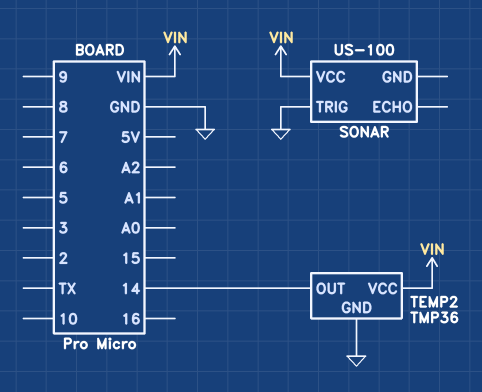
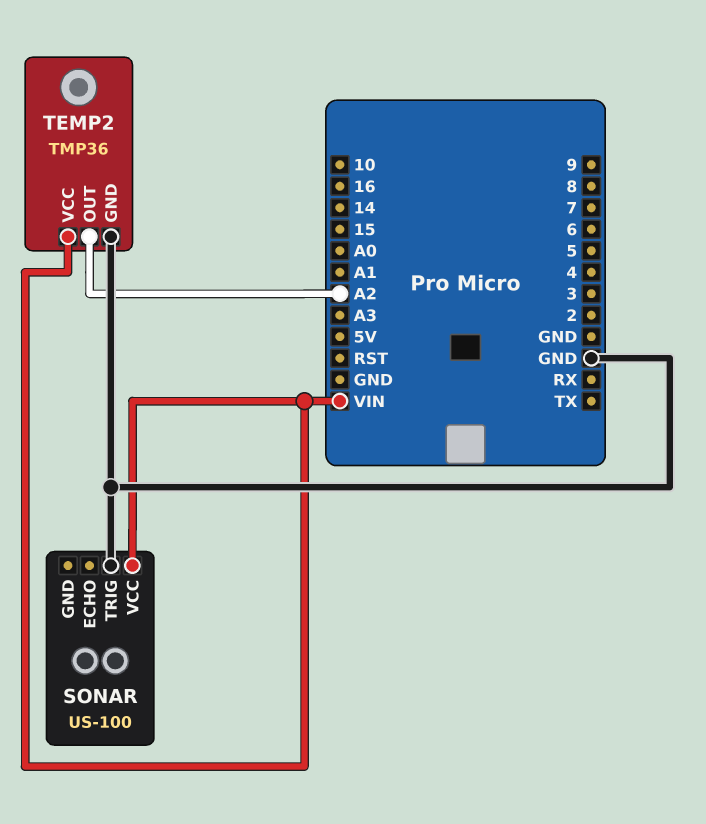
TEMP2 pin OUT: 14 -> A2

